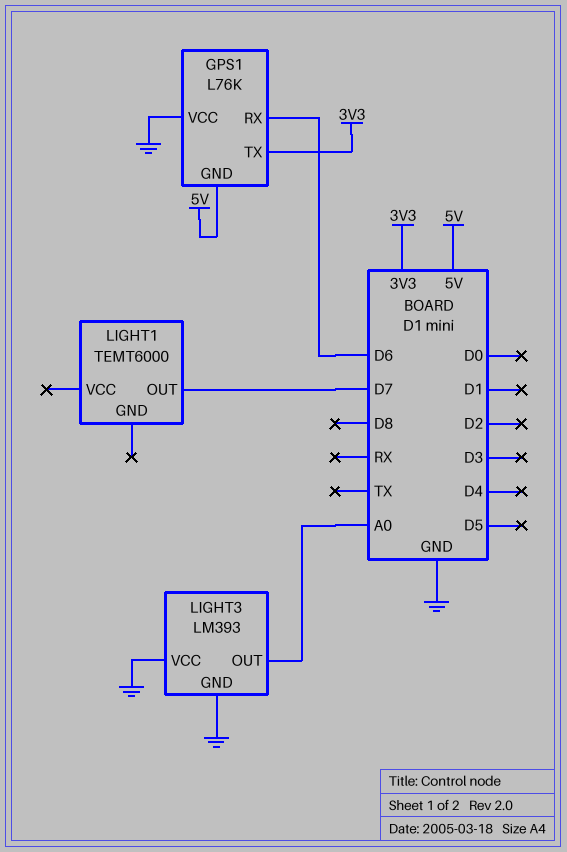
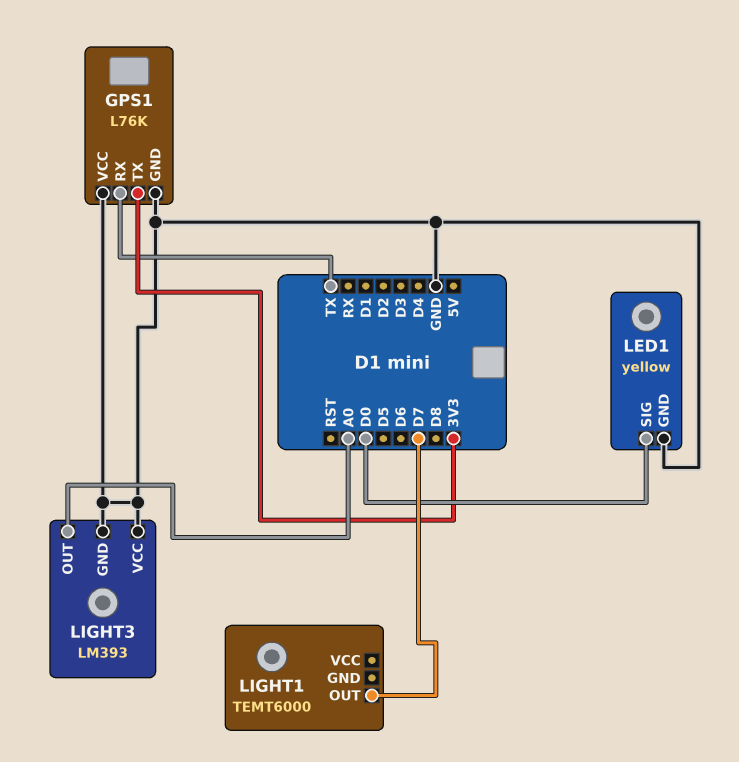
GPS1 pin GND: 5V -> GND
GPS1 pin RX: D6 -> TX
LED1: none -> yellow
LED1 pin GND: none -> GND
LED1 pin SIG: none -> D0

